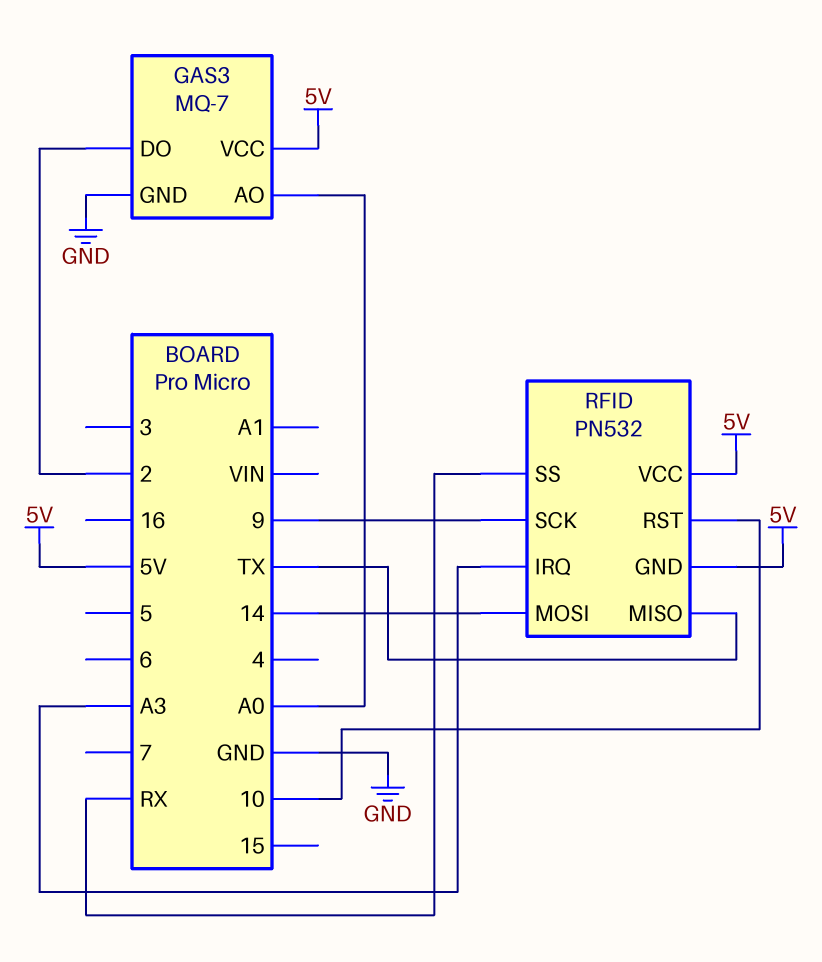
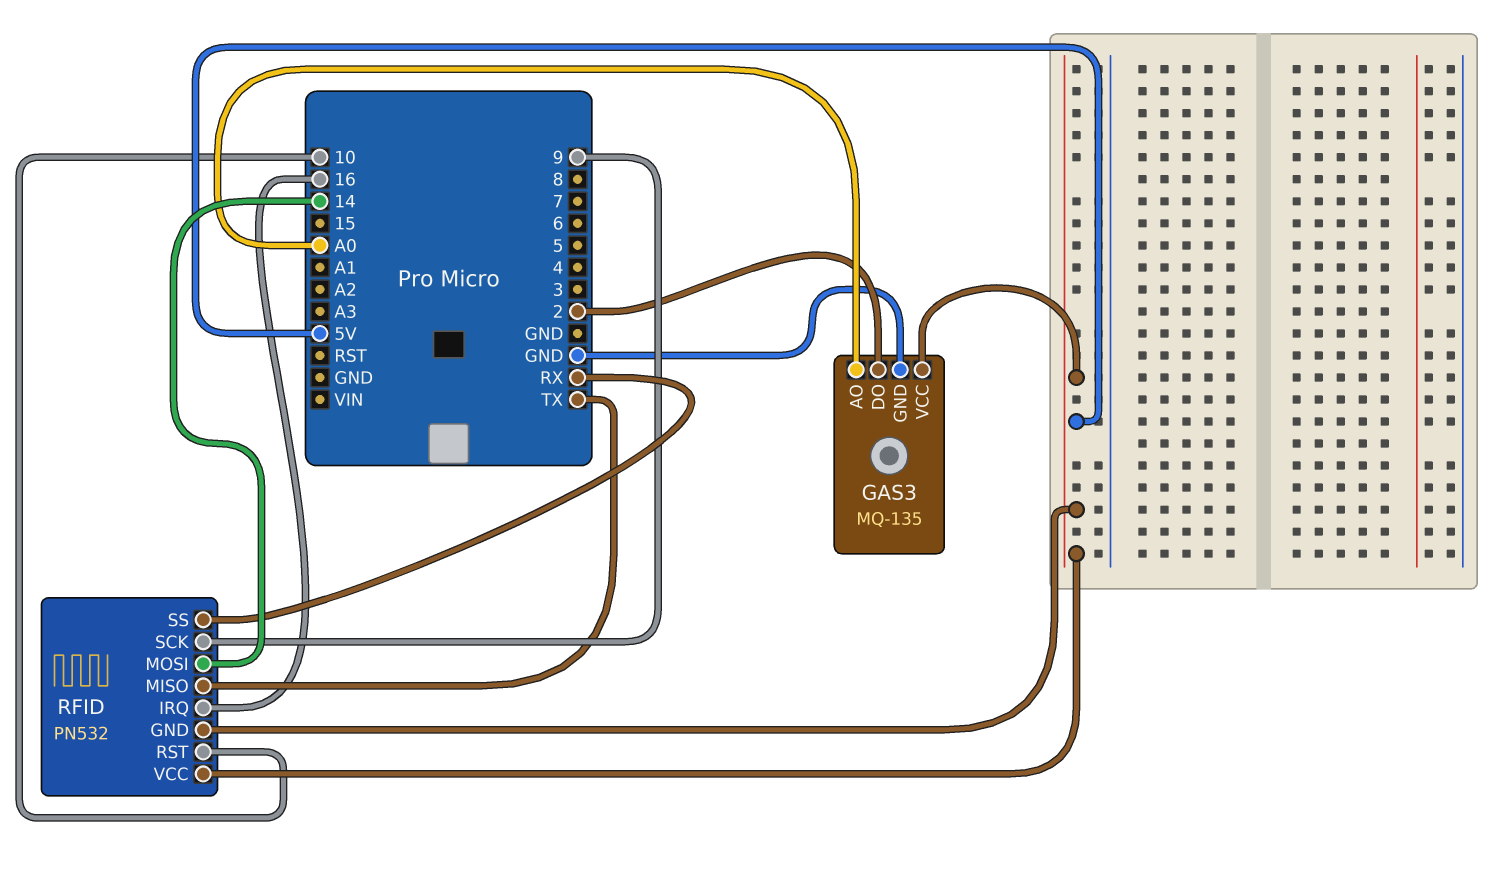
GAS3: MQ-7 -> MQ-135
RFID pin IRQ: A3 -> 16

